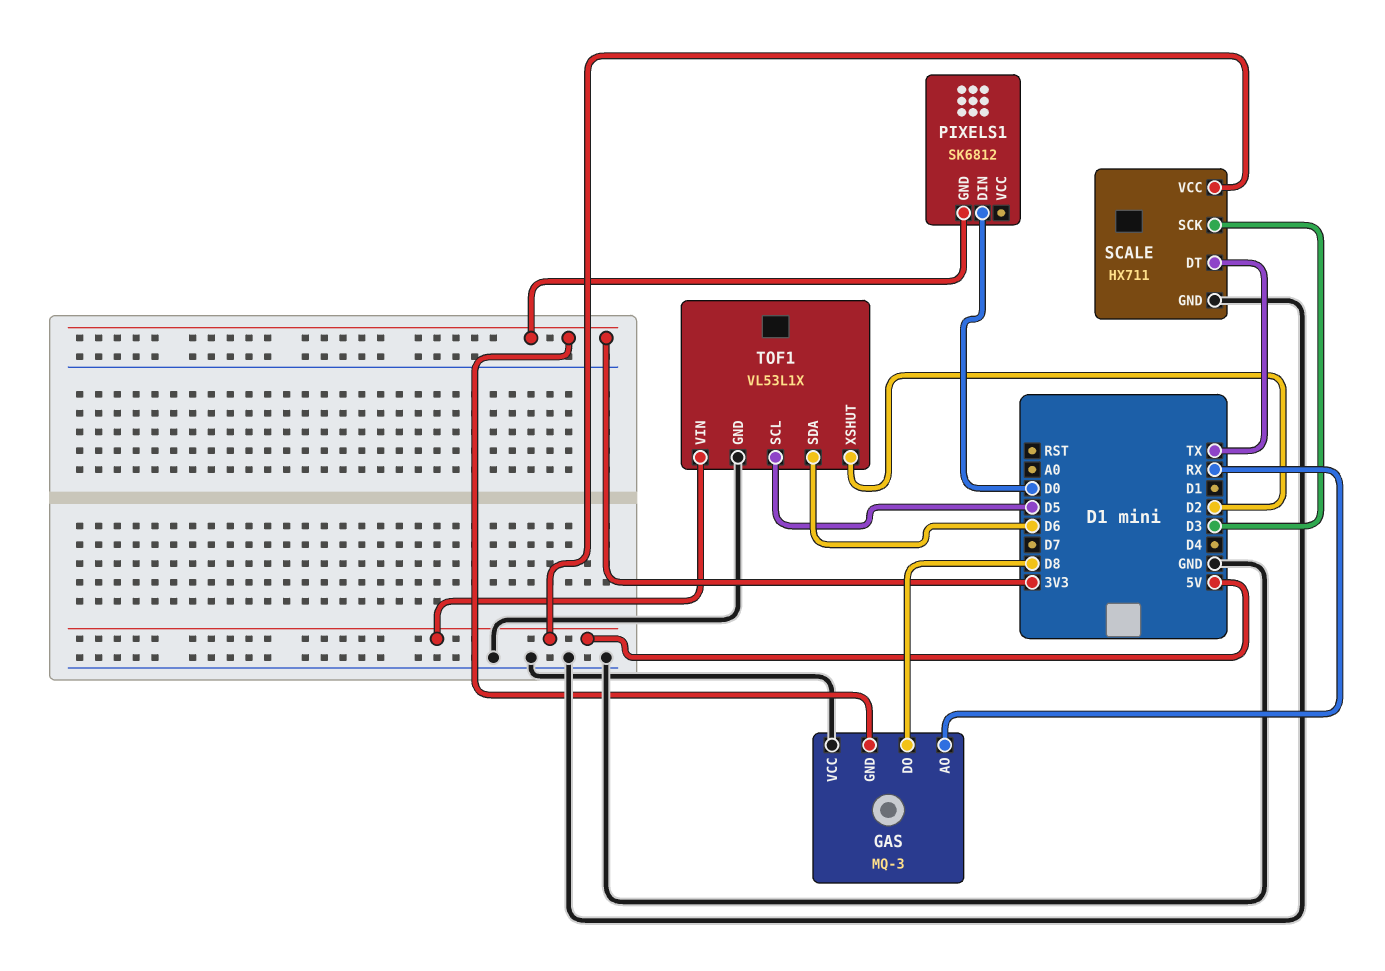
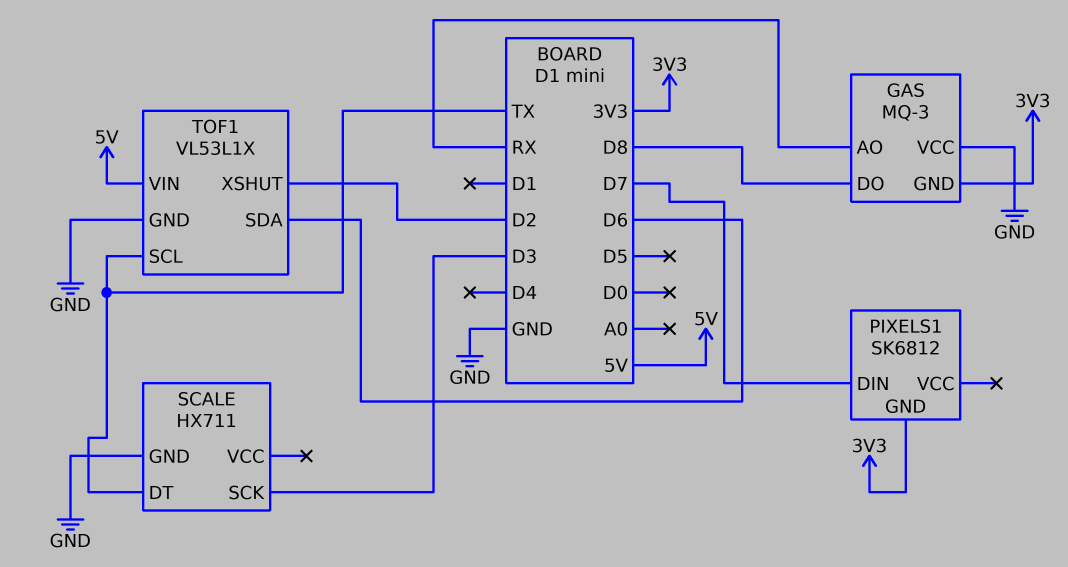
PIXELS1 pin DIN: D0 -> D7
SCALE pin VCC: 5V -> none
TOF1 pin SCL: D5 -> TX

